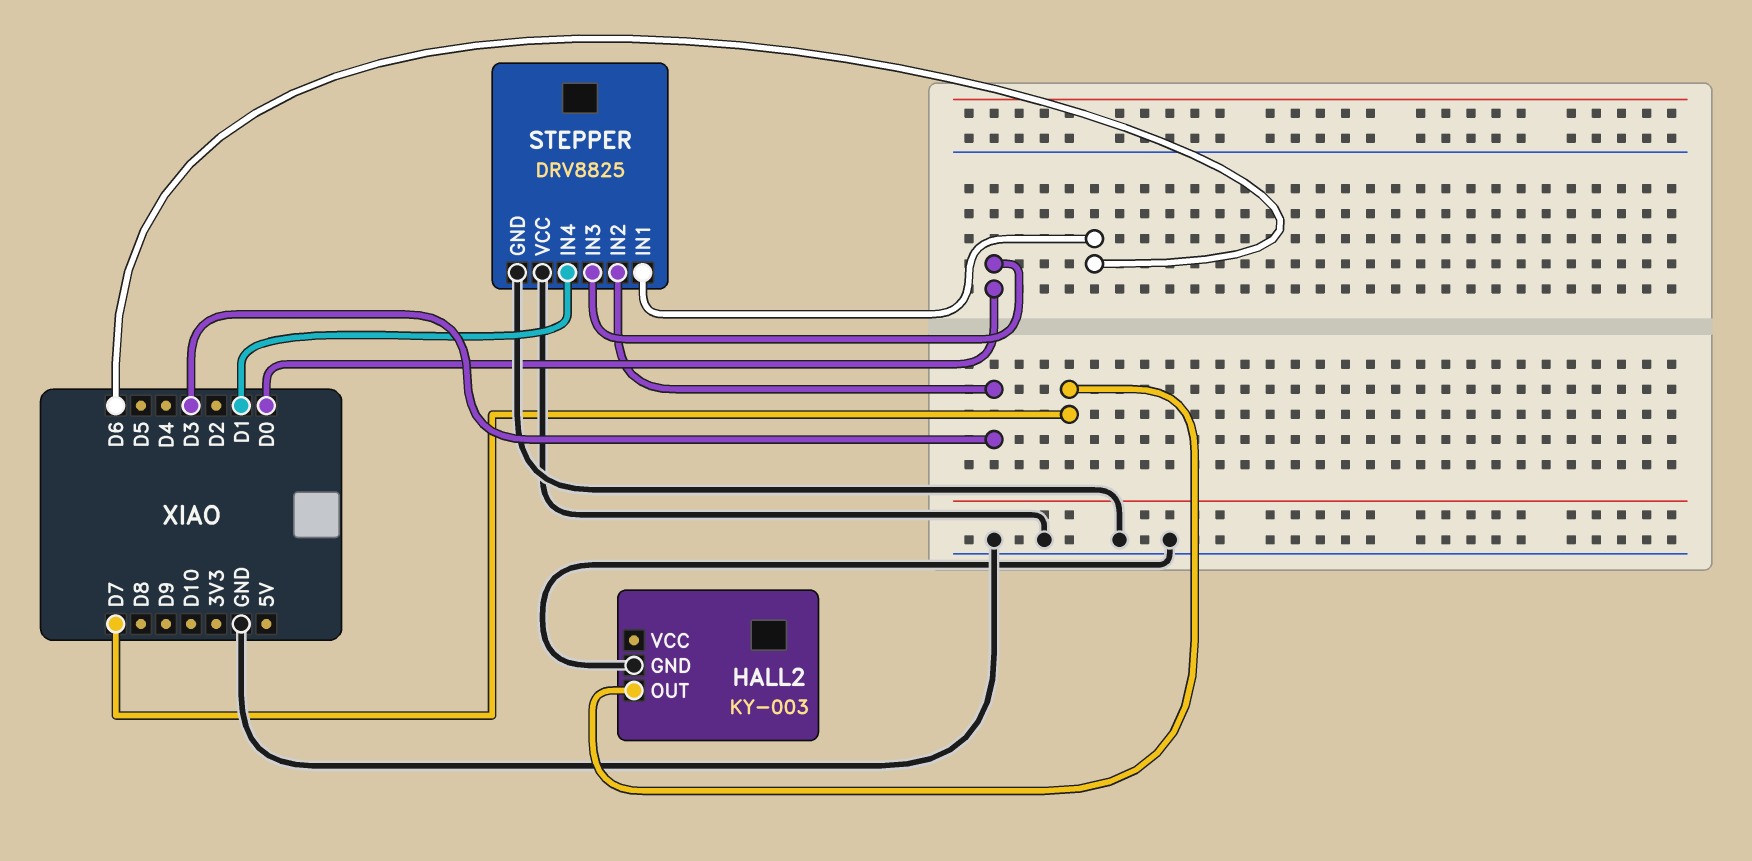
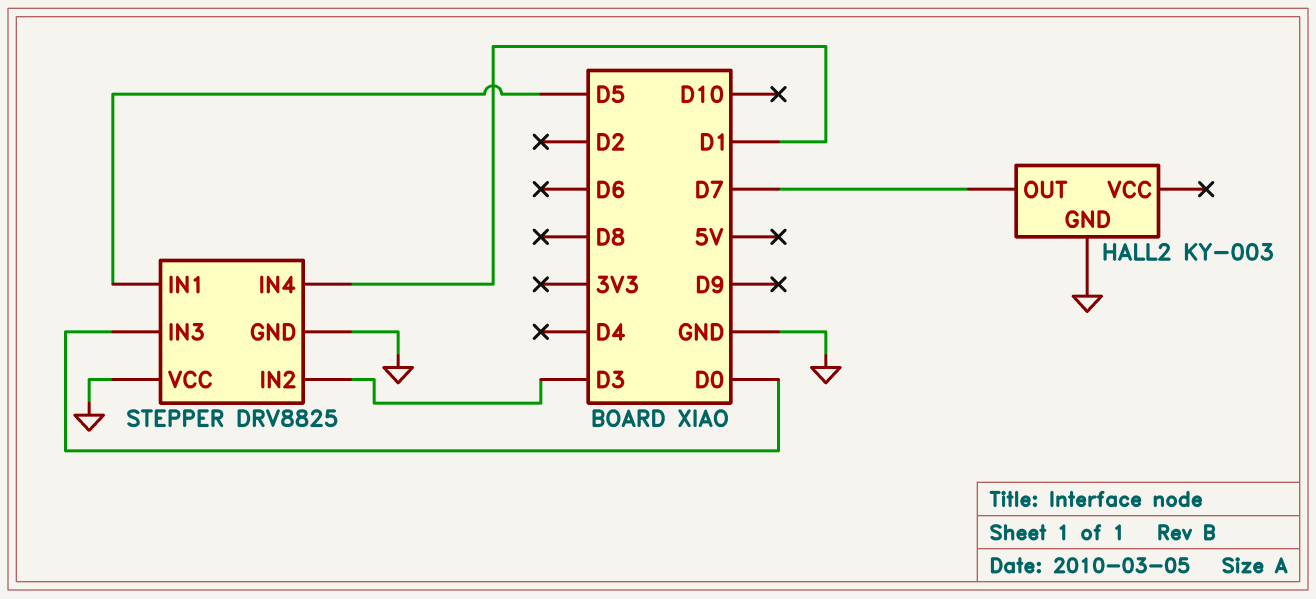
STEPPER pin IN1: D6 -> D5

